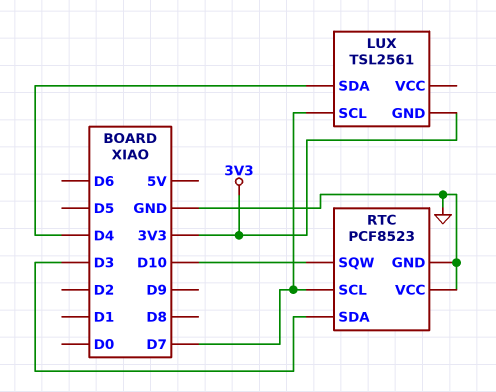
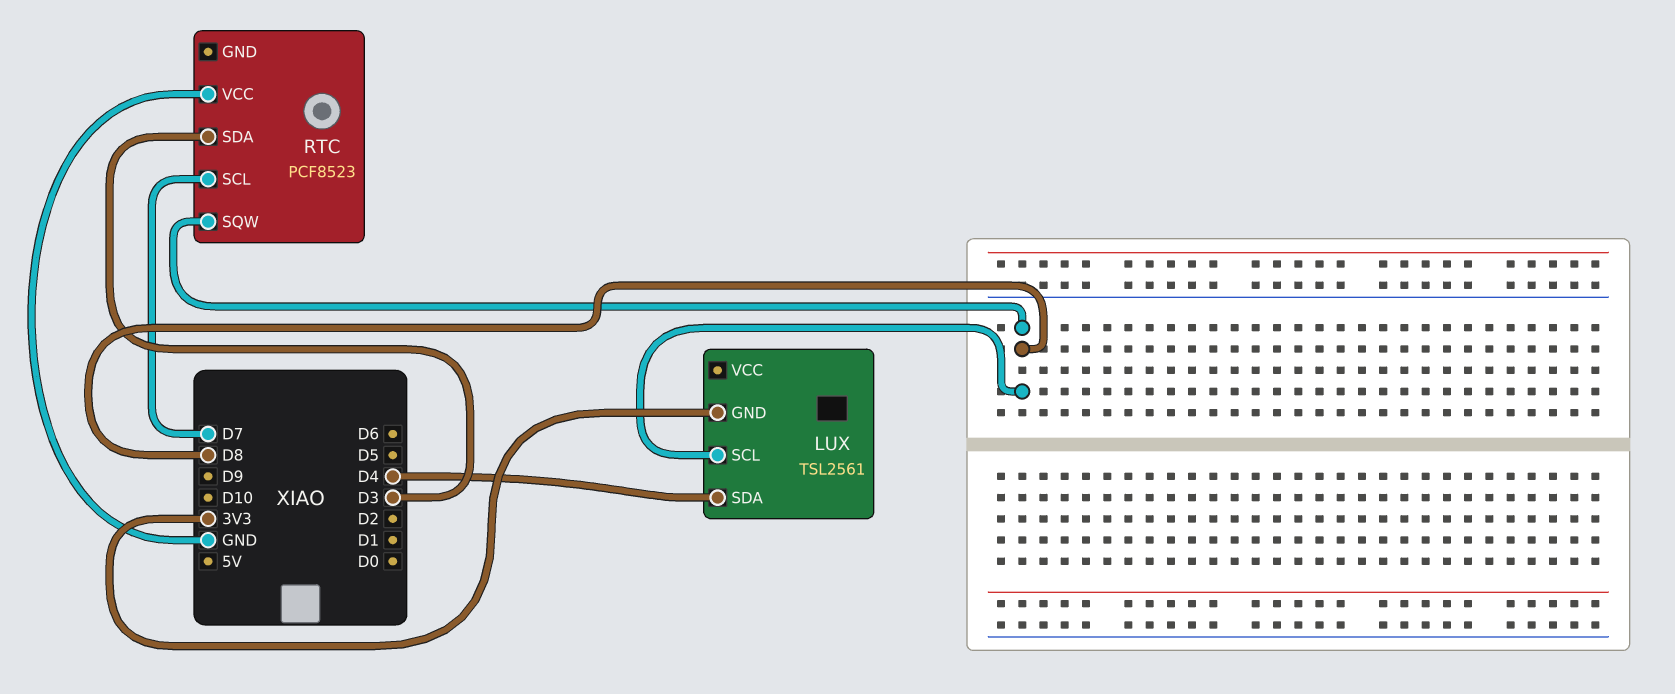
LUX pin SCL: D7 -> D8
RTC pin GND: GND -> none
RTC pin SQW: D10 -> D8

